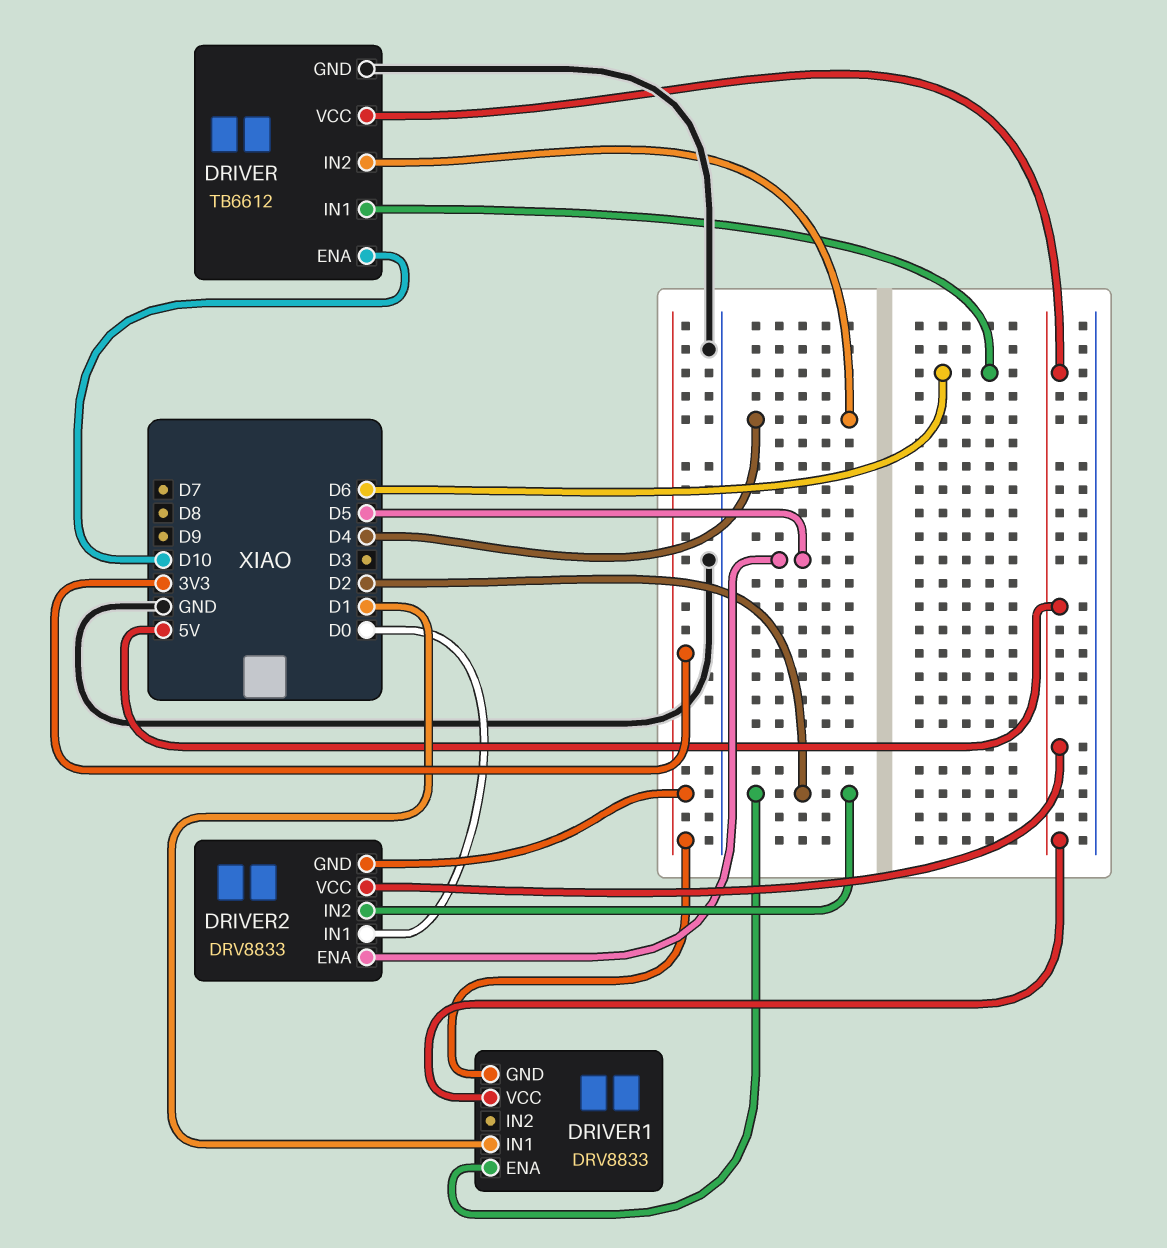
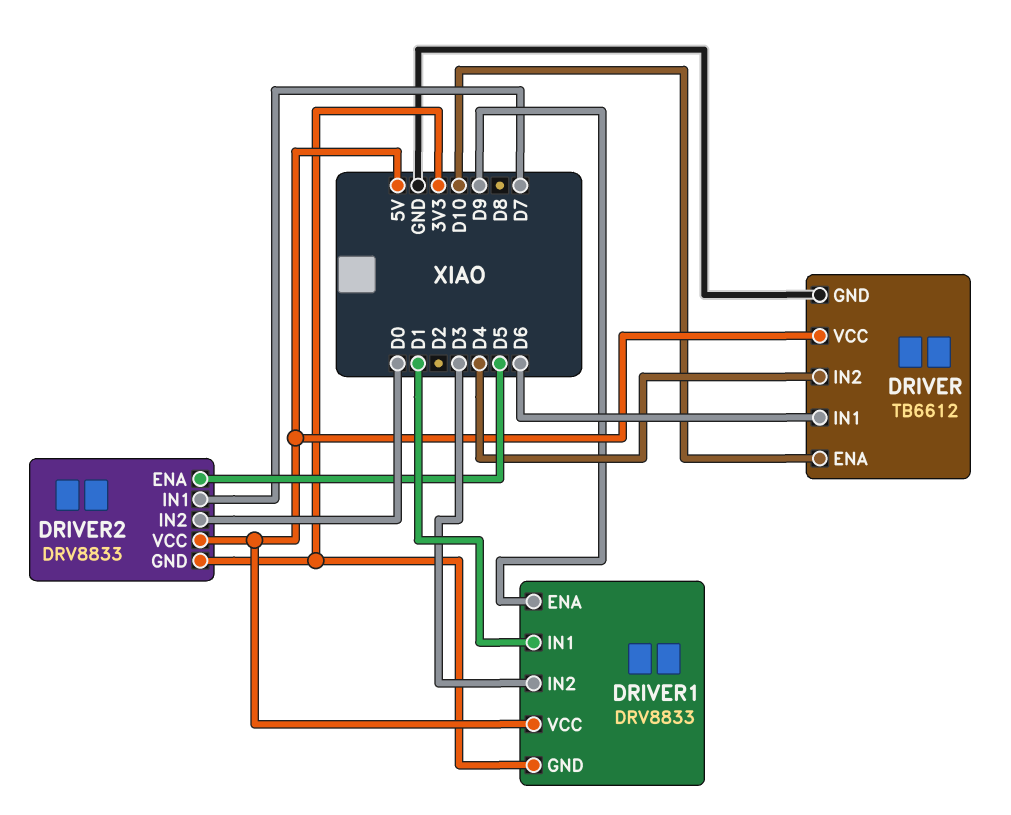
DRIVER1 pin ENA: D2 -> D9
DRIVER1 pin IN2: none -> D3
DRIVER2 pin IN1: D0 -> D7
DRIVER2 pin IN2: D2 -> D0

